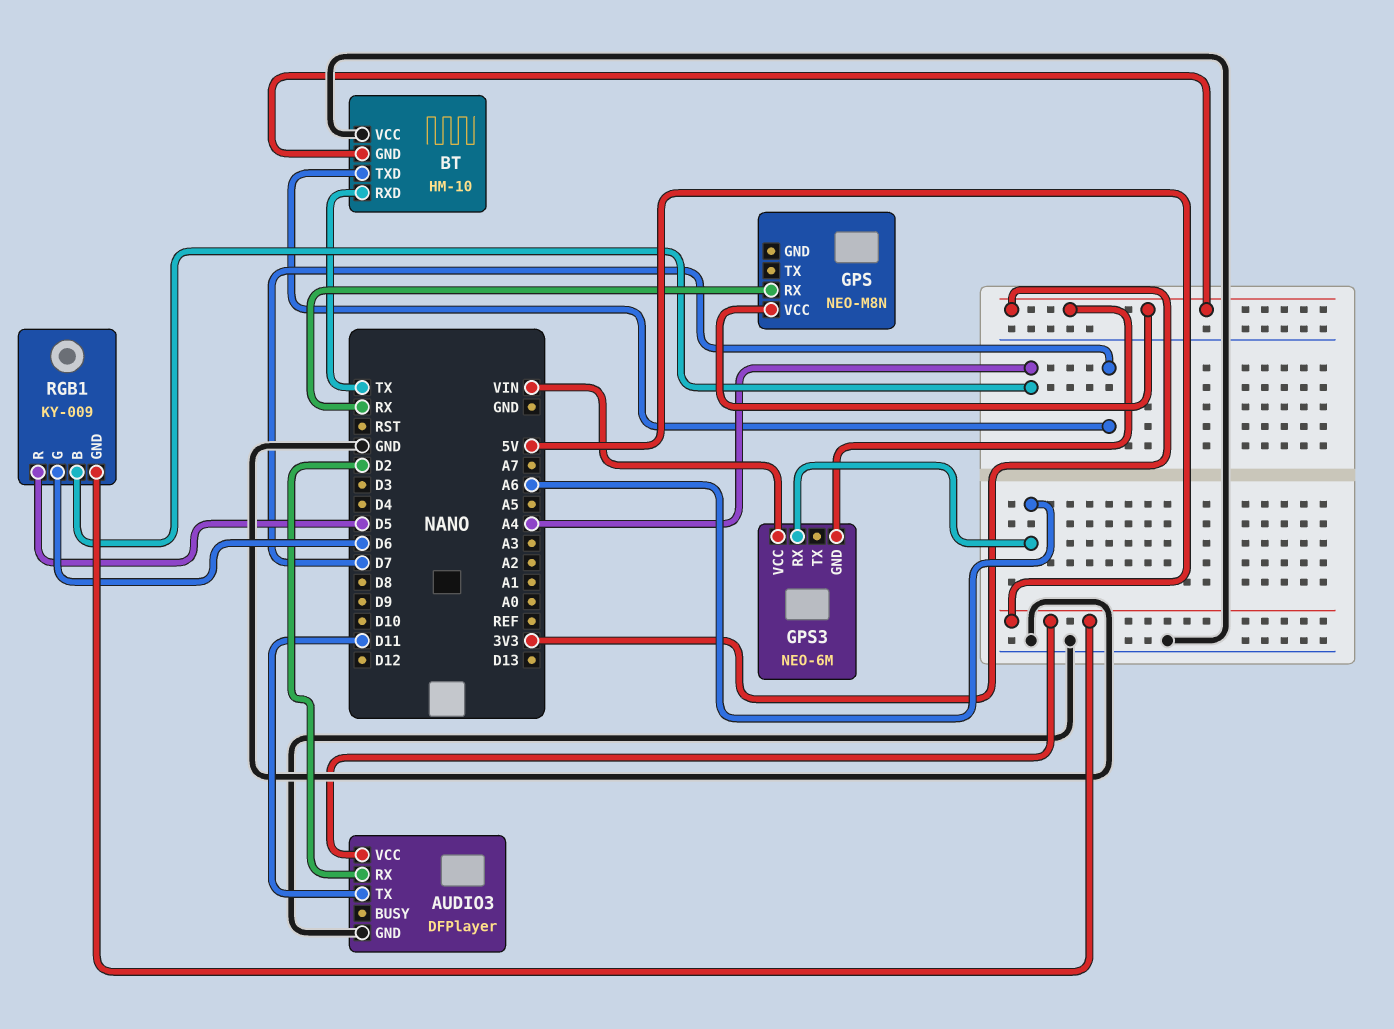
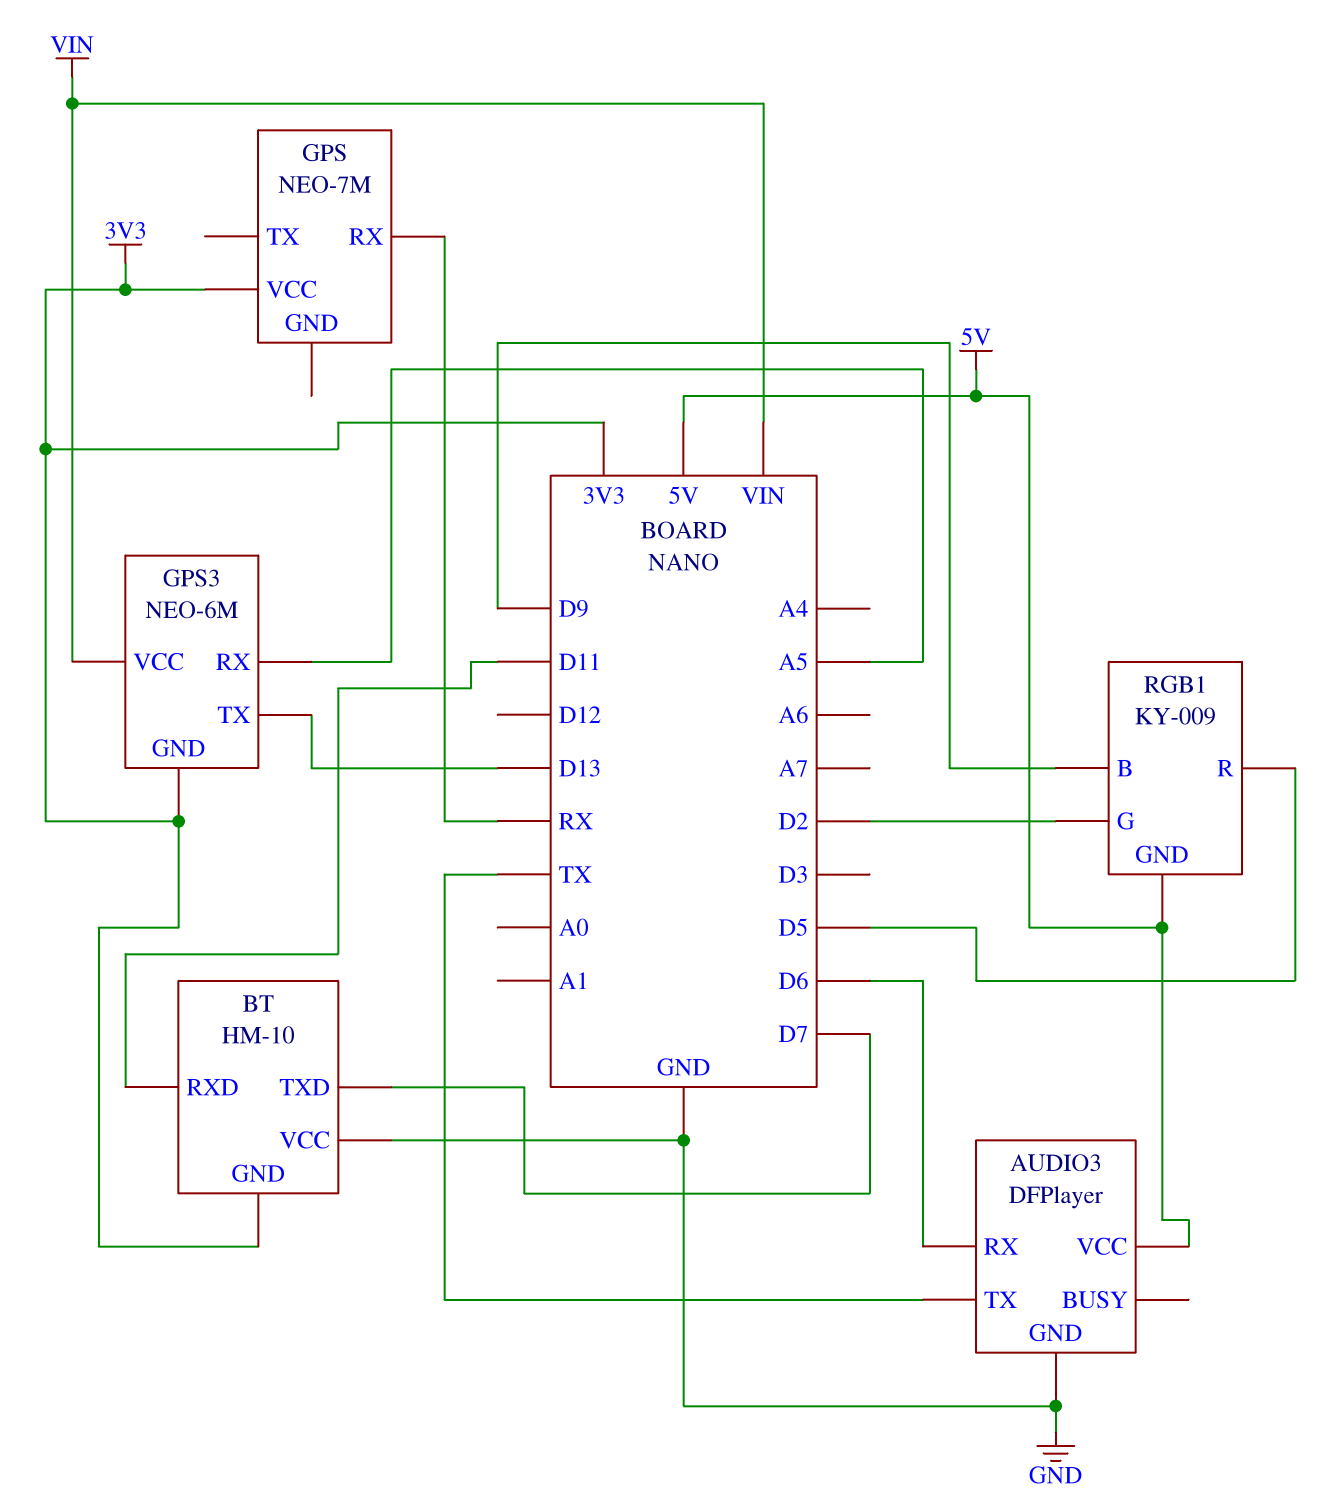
AUDIO3 pin RX: D2 -> D6
AUDIO3 pin TX: D11 -> TX
BT pin RXD: TX -> D11
GPS: NEO-M8N -> NEO-7M
GPS3 pin RX: A6 -> A5
GPS3 pin TX: none -> D13
RGB1 pin B: A4 -> D9
RGB1 pin G: D6 -> D2

